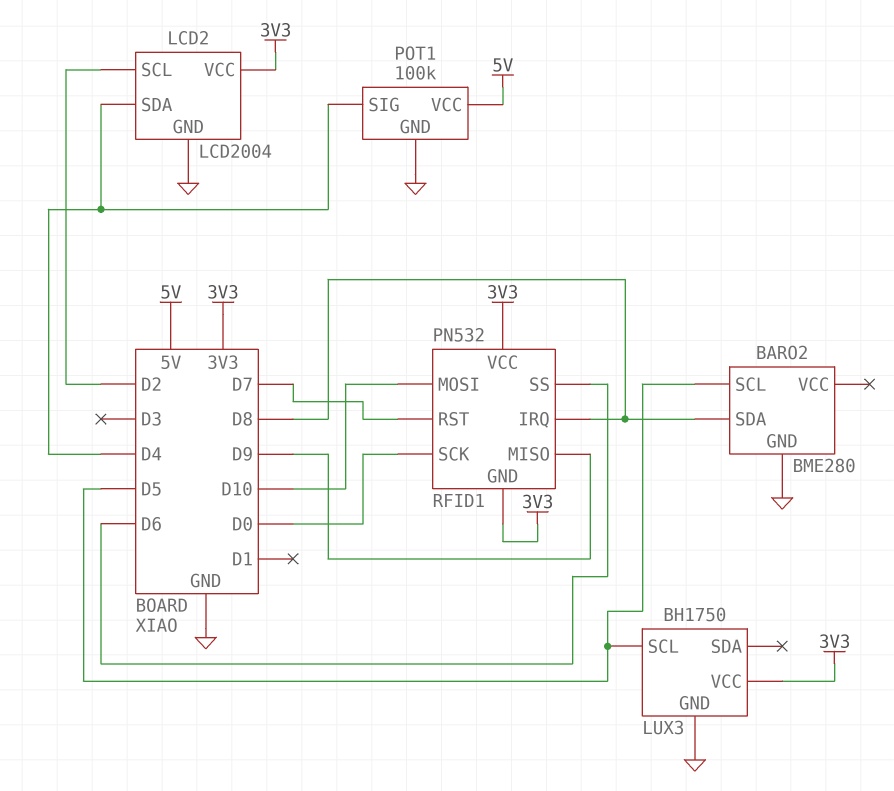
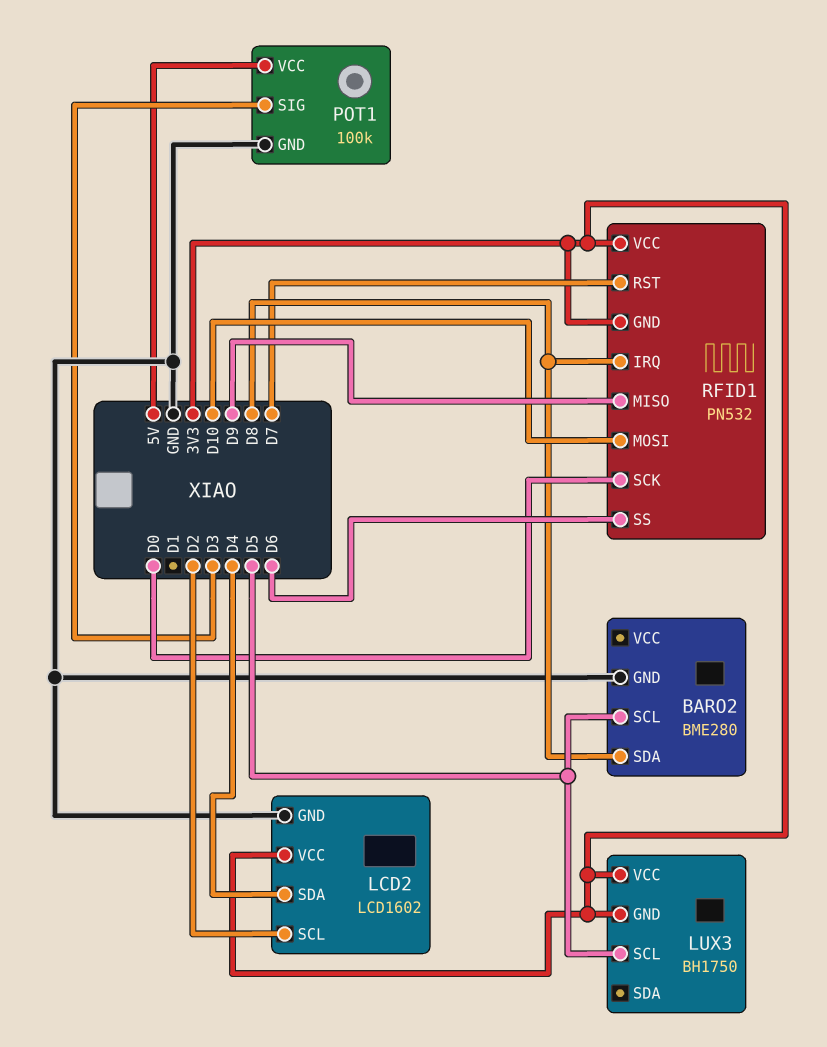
LCD2: LCD2004 -> LCD1602
LUX3 pin GND: GND -> 3V3
POT1 pin SIG: D4 -> D3

